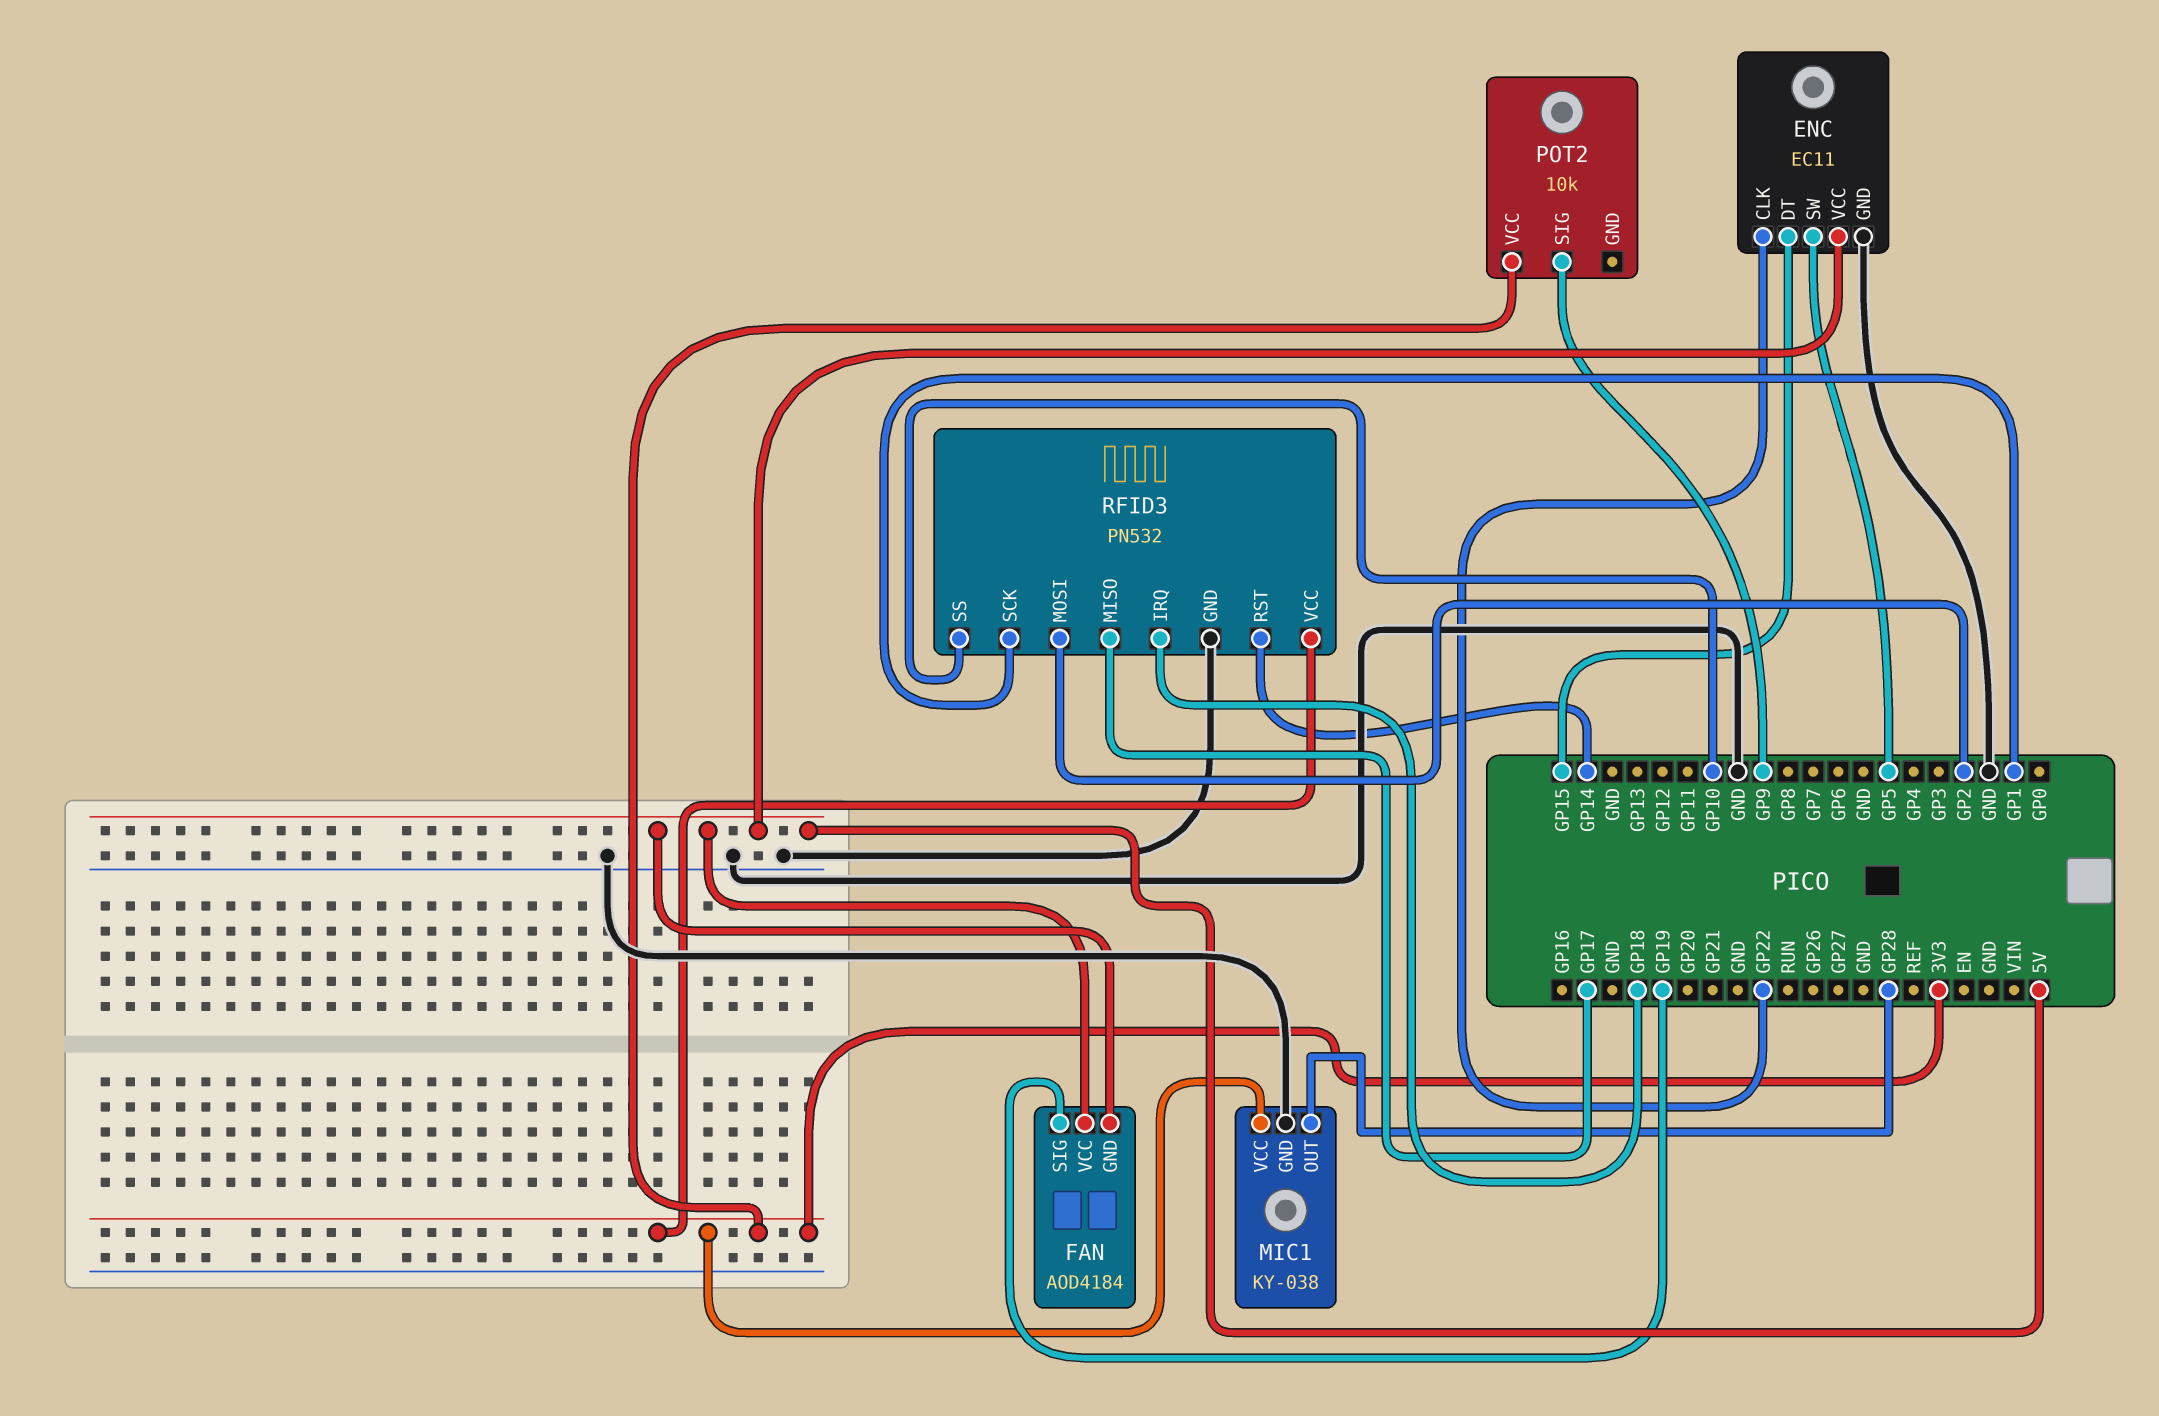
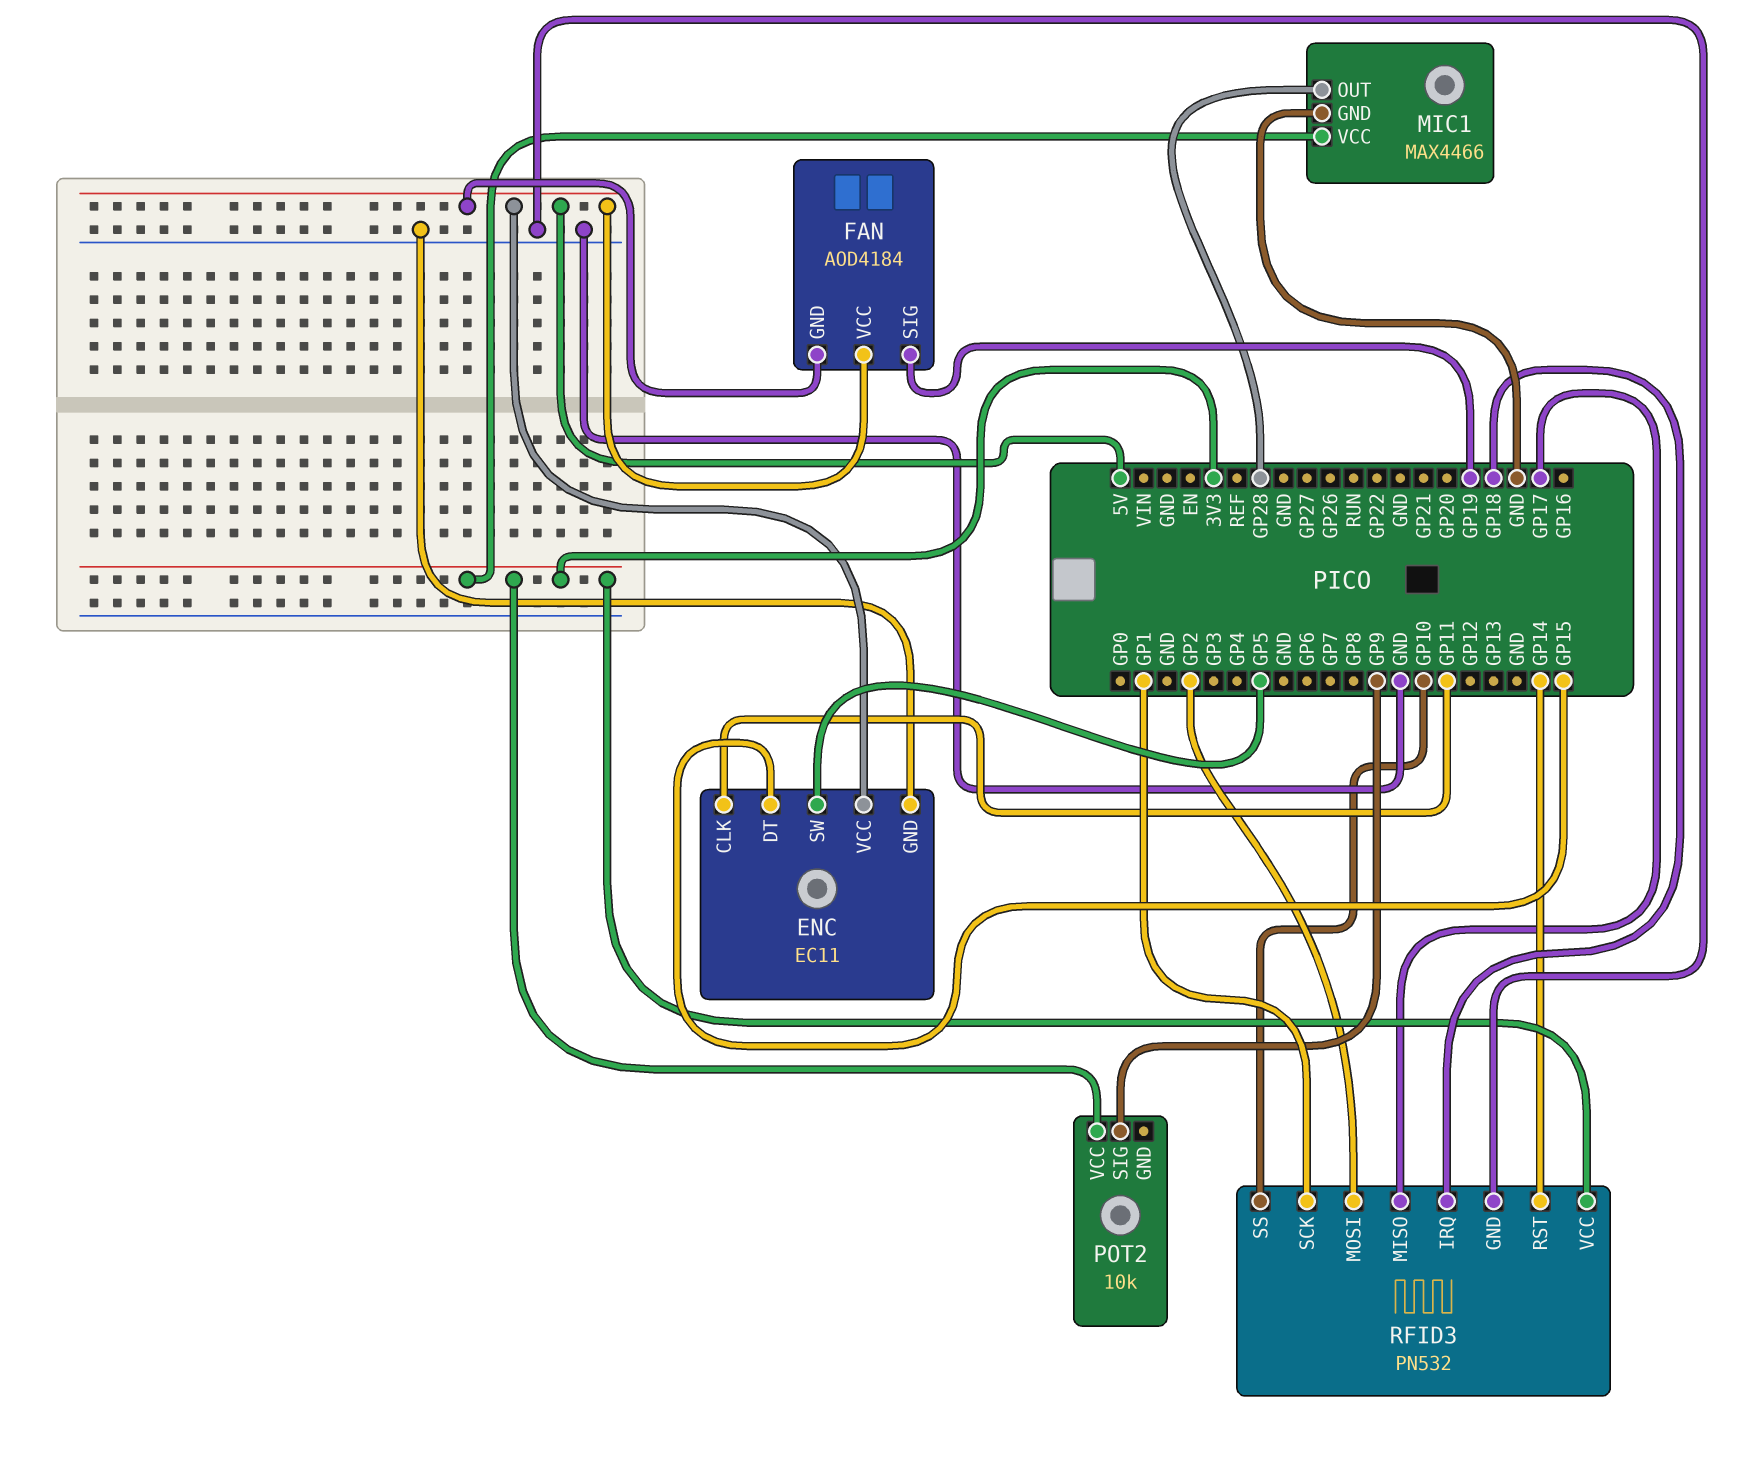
ENC pin CLK: GP22 -> GP11
MIC1: KY-038 -> MAX4466

